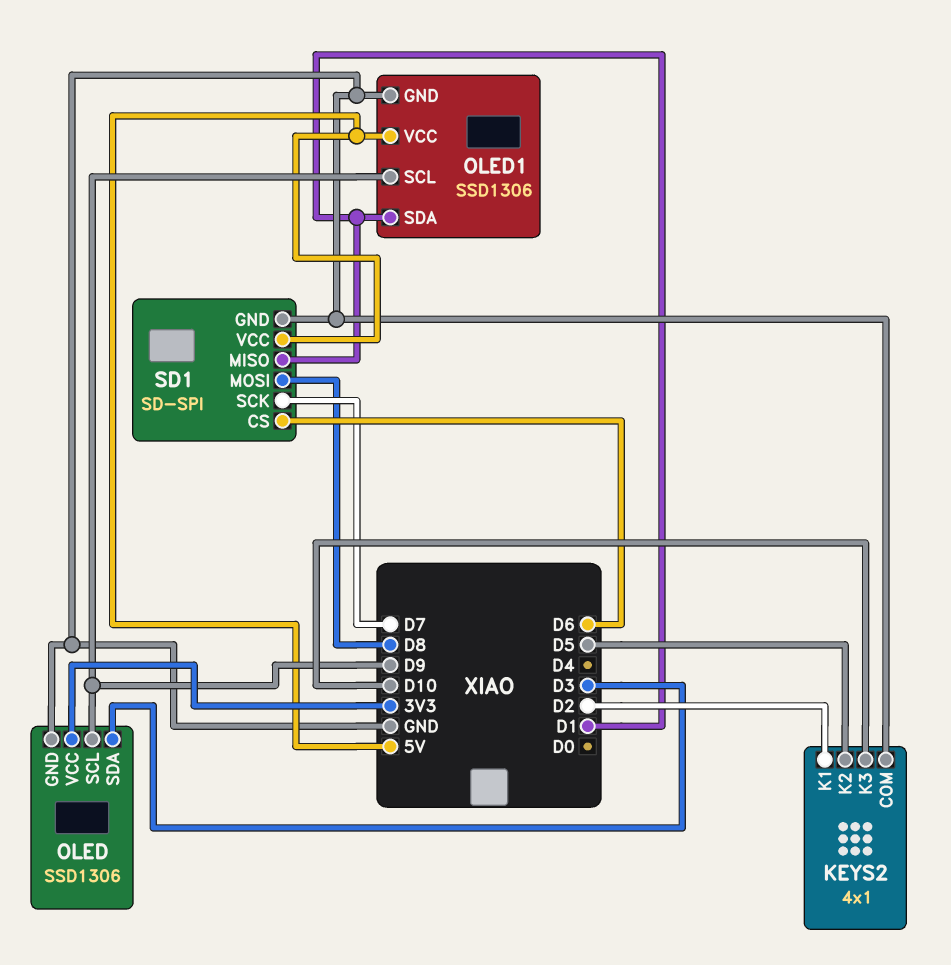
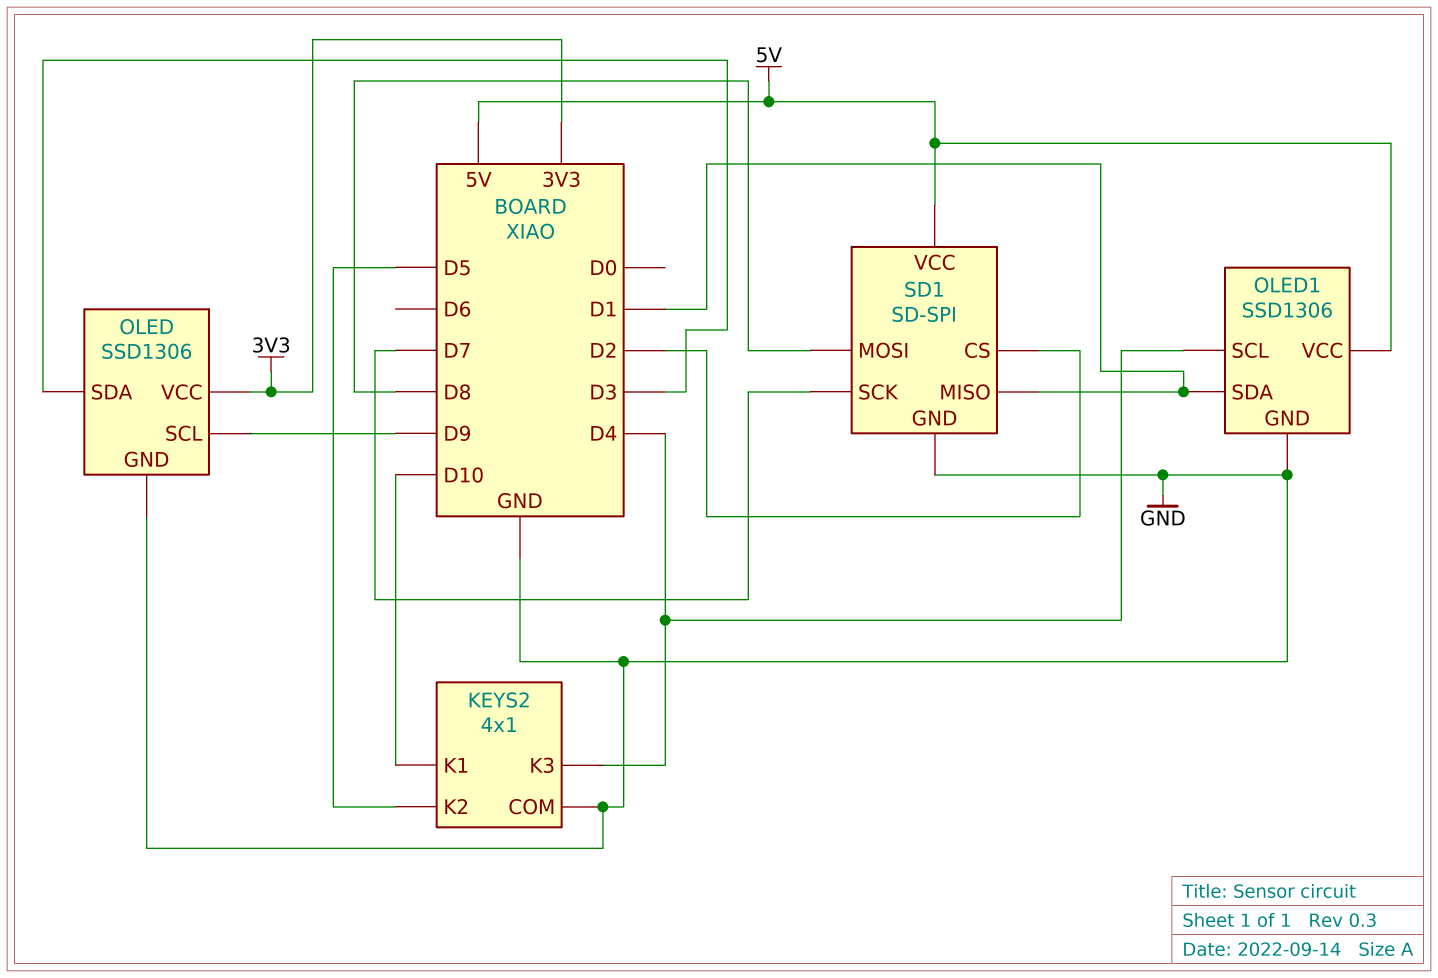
KEYS2 pin K1: D2 -> D10
KEYS2 pin K3: D10 -> D4
OLED1 pin SCL: D9 -> D4
SD1 pin CS: D6 -> D2

